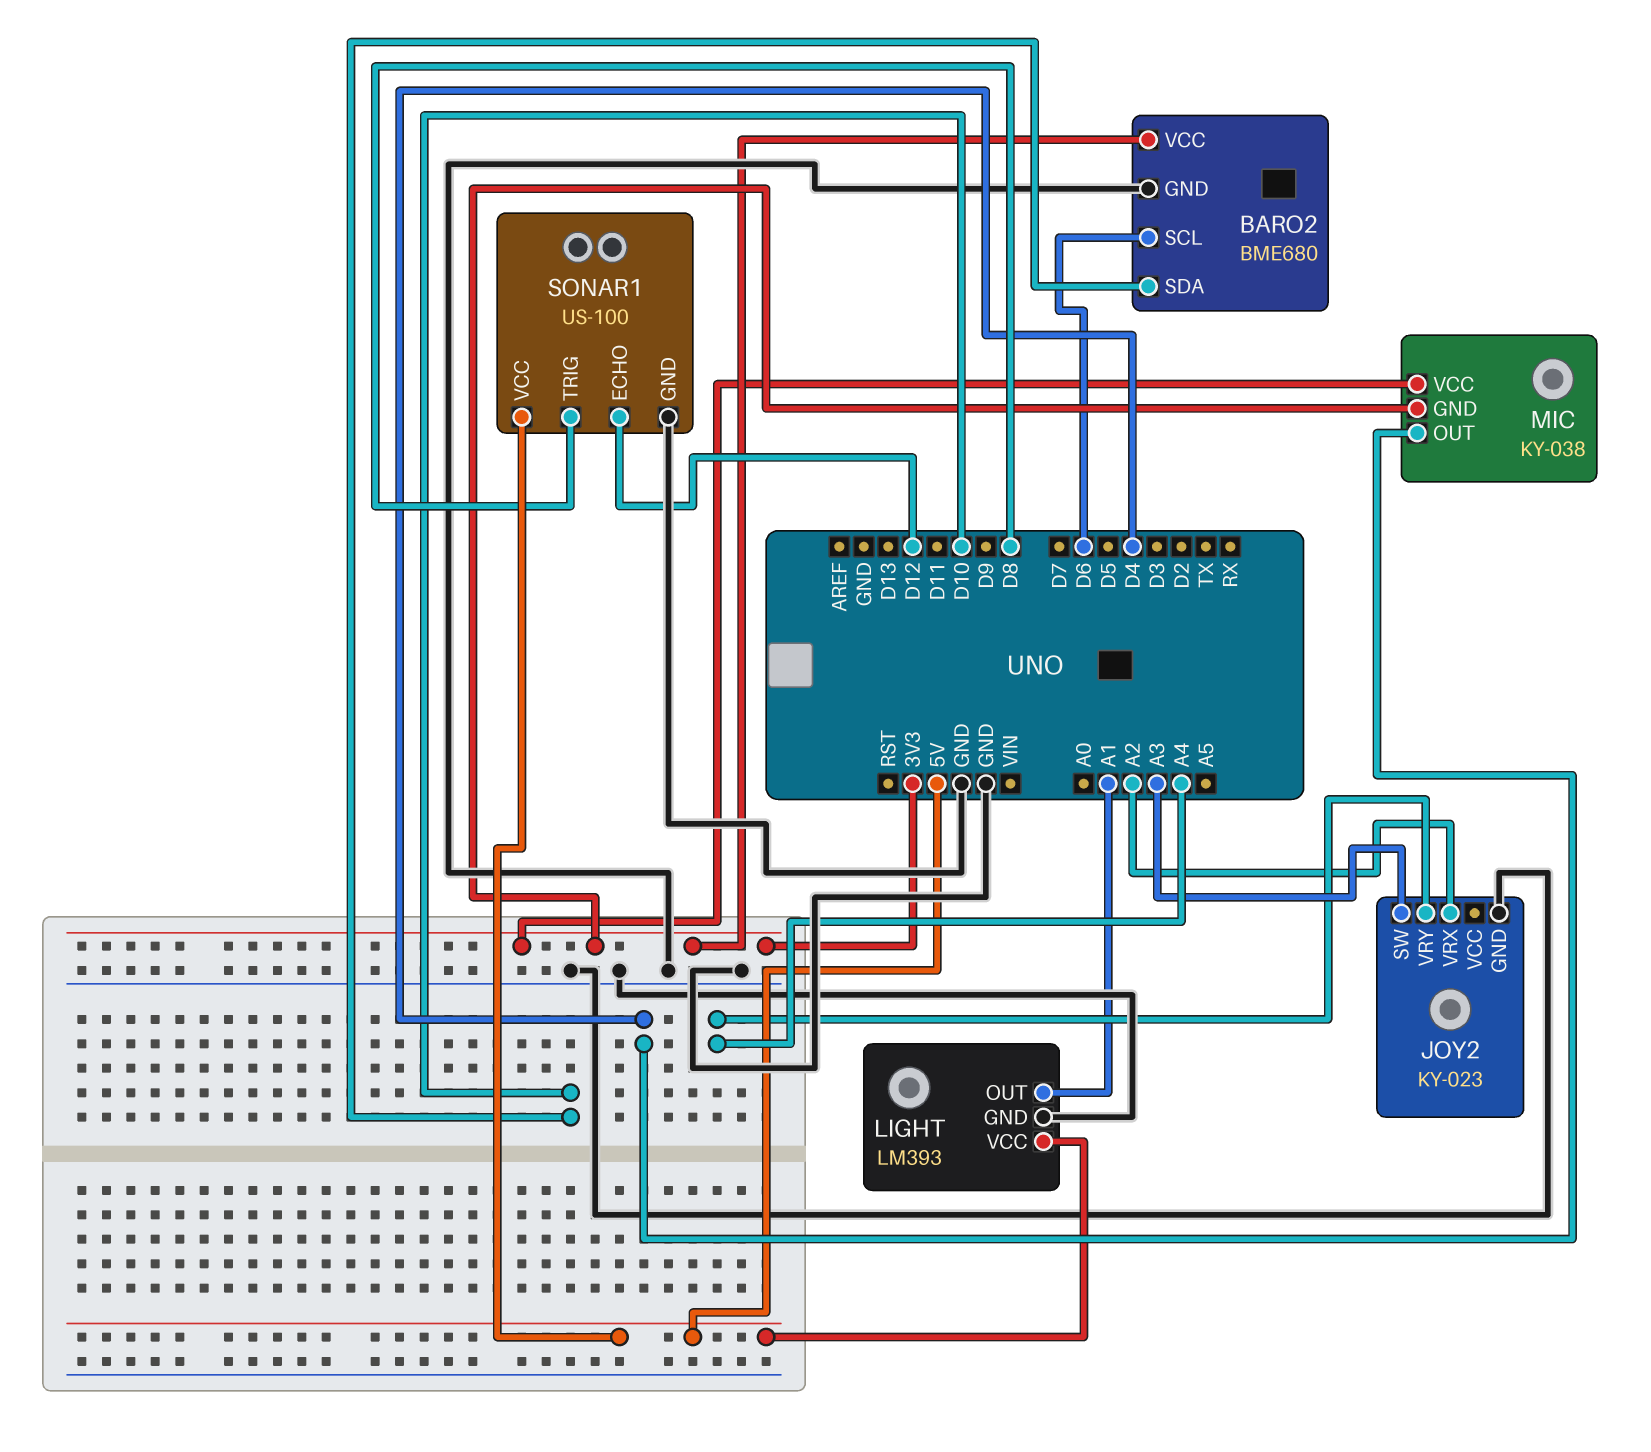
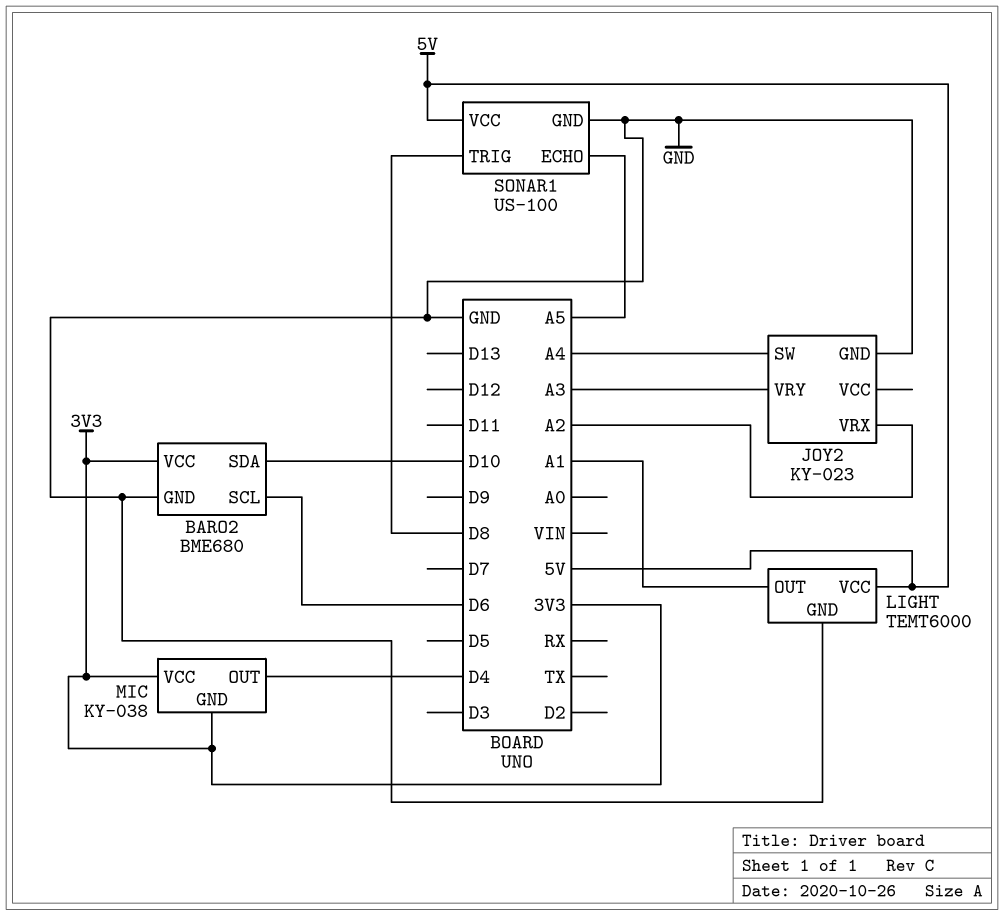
JOY2 pin SW: A3 -> A4
JOY2 pin VRY: A4 -> A3
LIGHT: LM393 -> TEMT6000
SONAR1 pin ECHO: D12 -> A5

